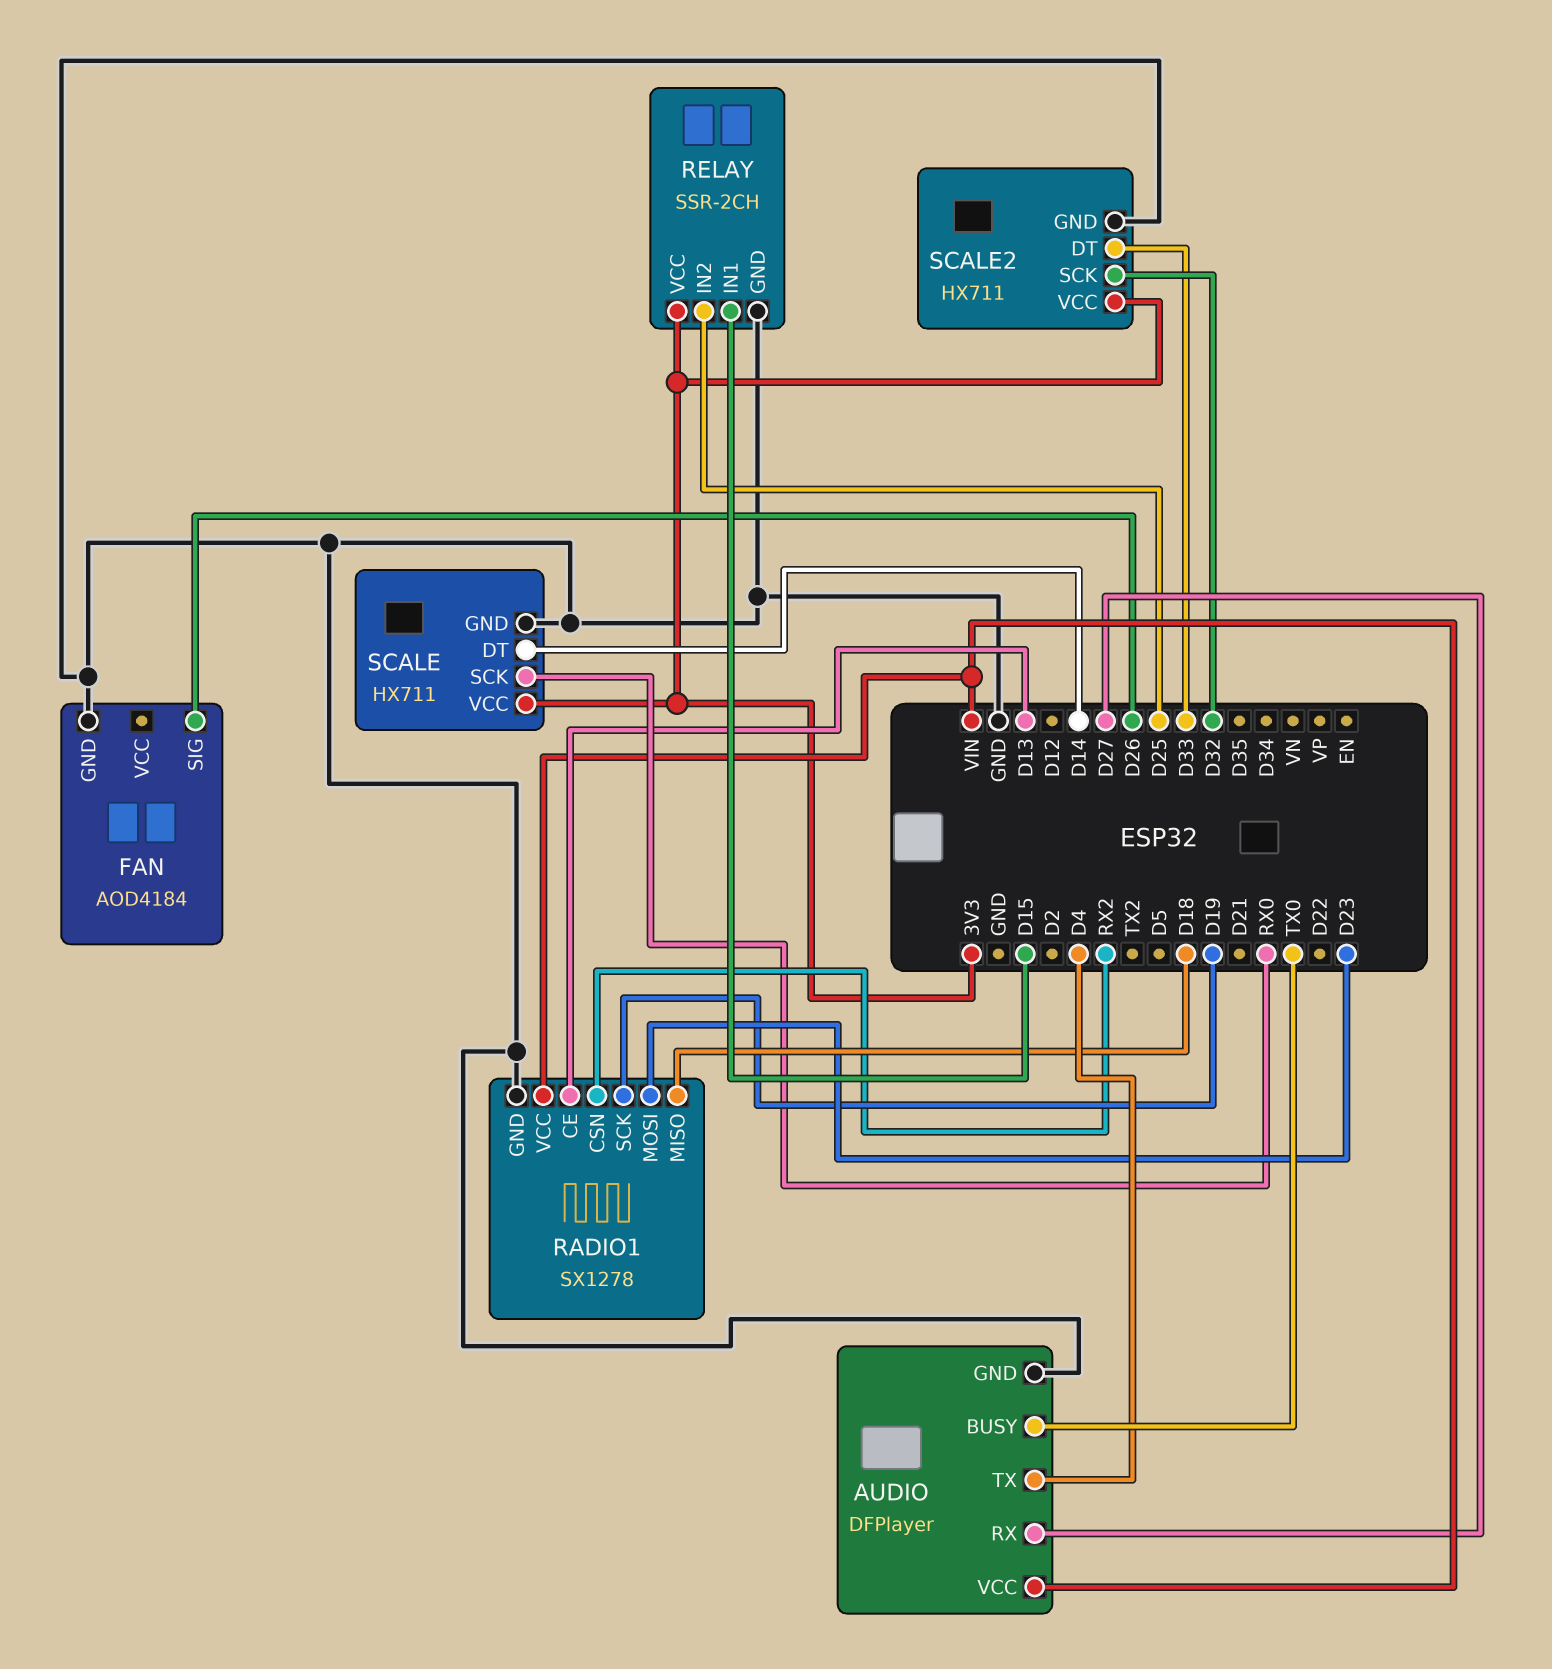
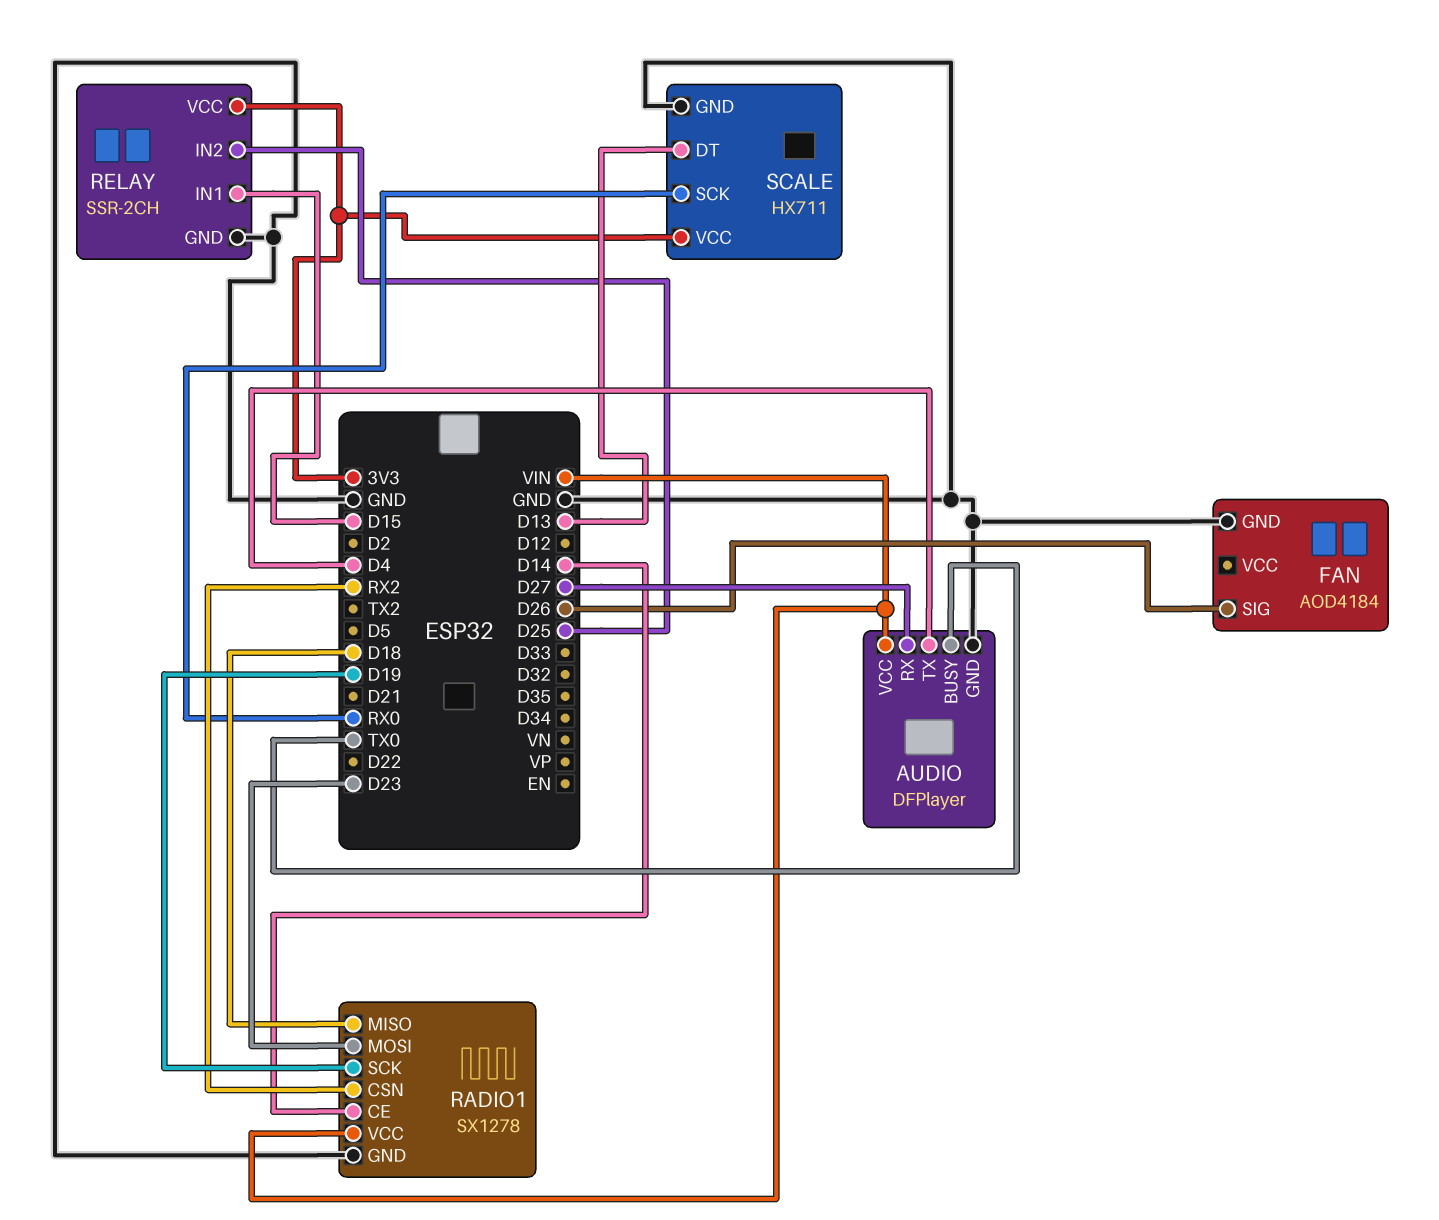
RADIO1 pin CE: D13 -> D14
SCALE pin DT: D14 -> D13
SCALE2: HX711 -> none
SCALE2 pin DT: D33 -> none
SCALE2 pin GND: GND -> none
SCALE2 pin SCK: D32 -> none
SCALE2 pin VCC: 3V3 -> none

